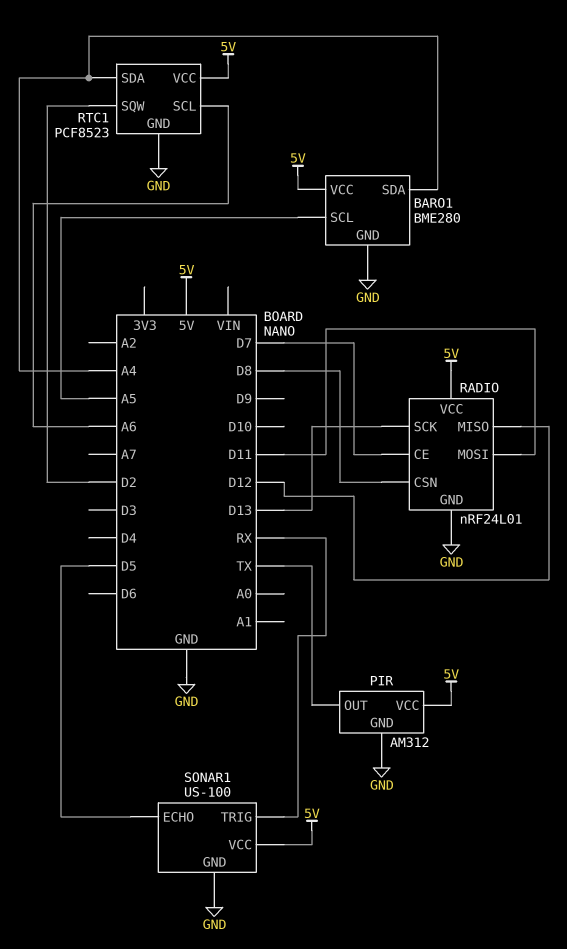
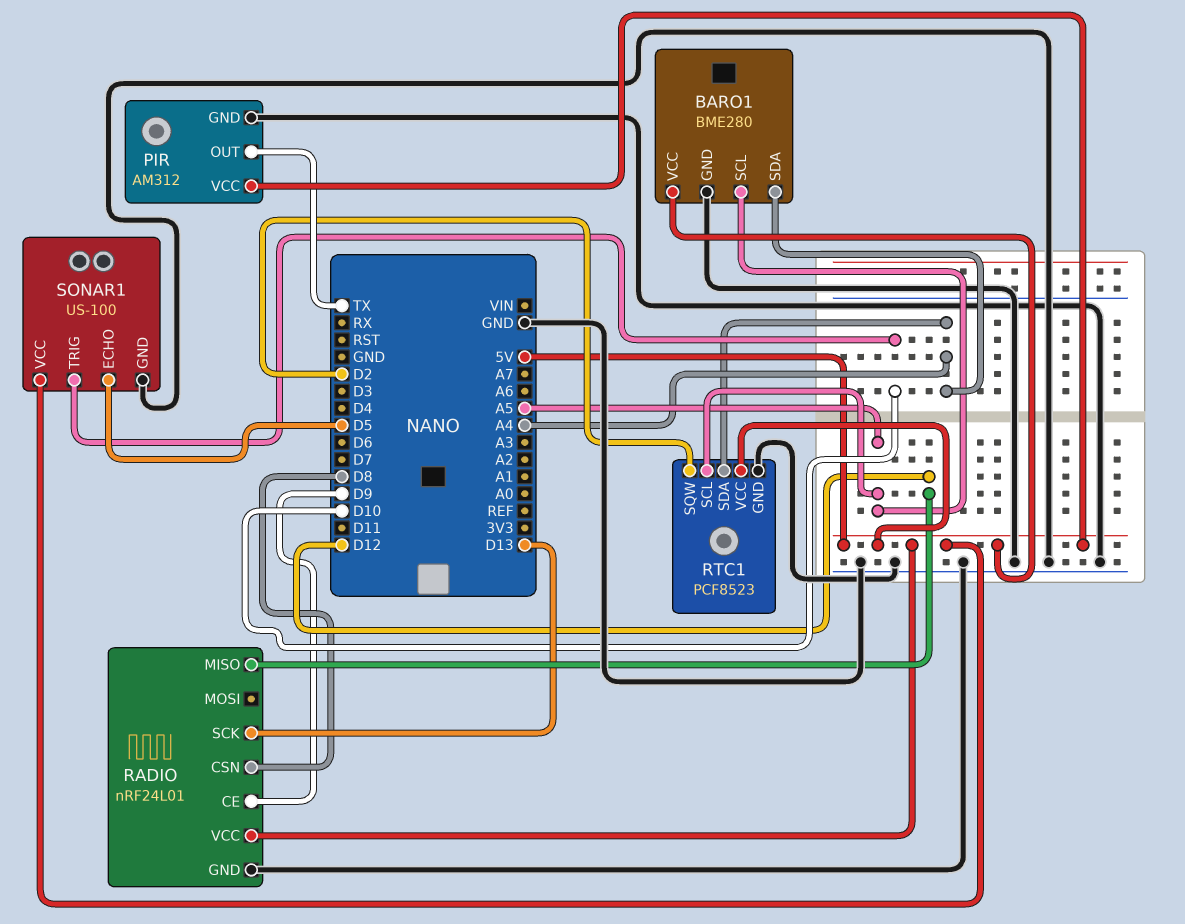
RADIO pin CE: D7 -> D9
RADIO pin MOSI: D11 -> none
RTC1 pin SCL: A6 -> A5
SONAR1 pin TRIG: RX -> D10

